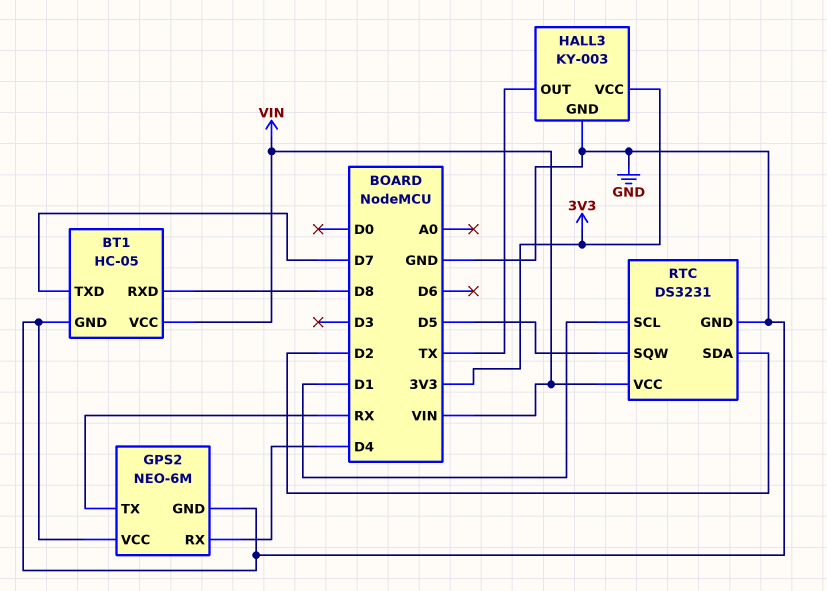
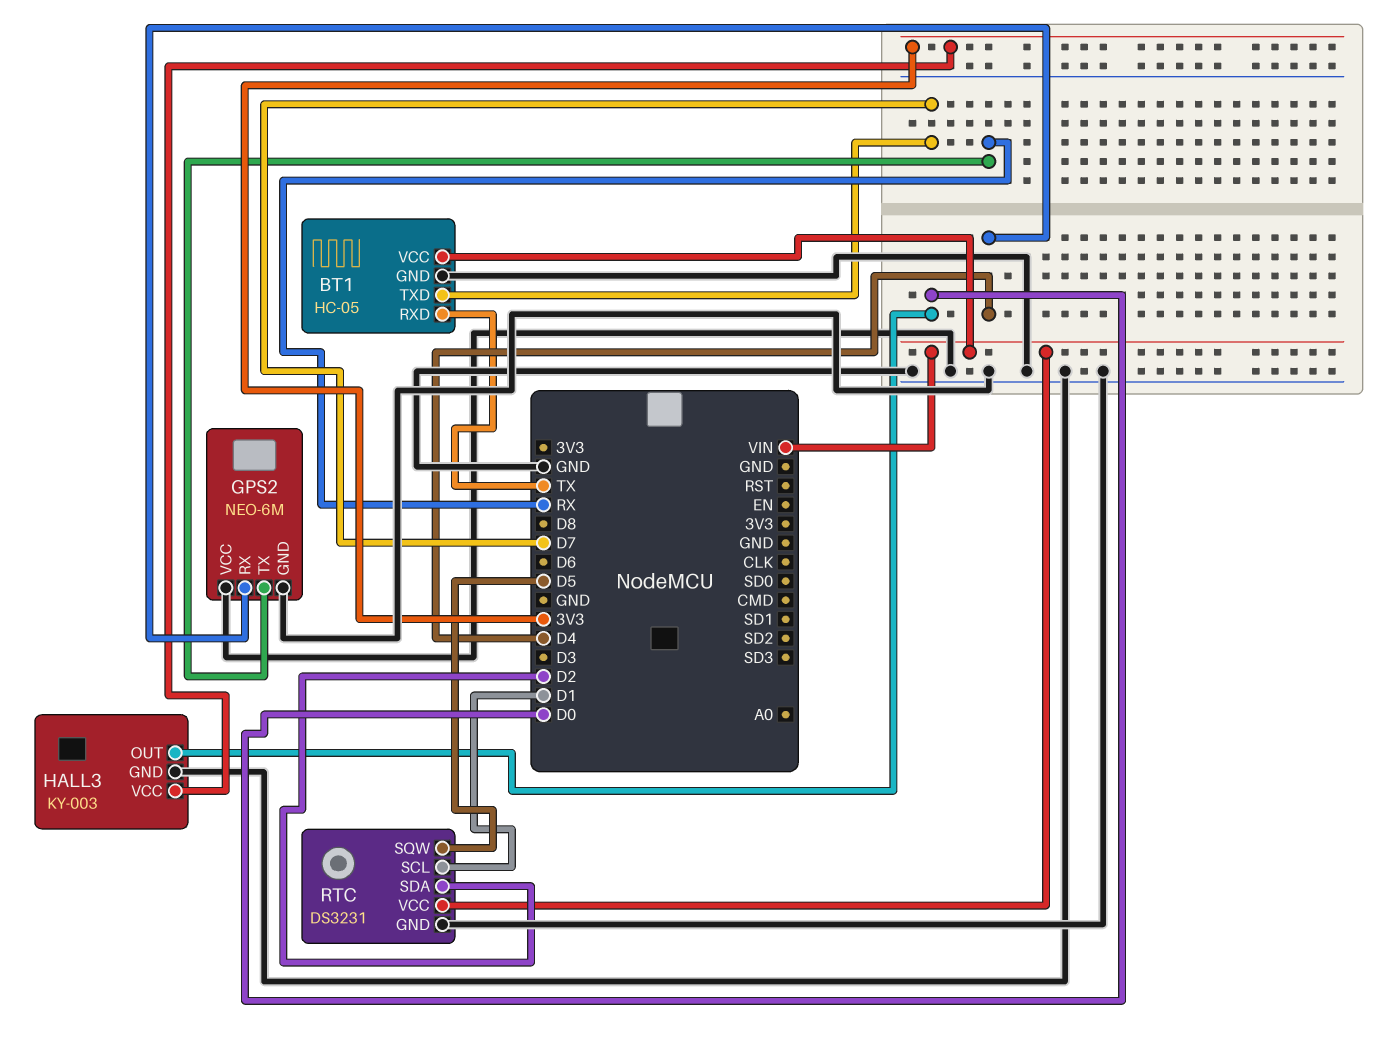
BT1 pin RXD: D8 -> TX
HALL3 pin OUT: TX -> D0

